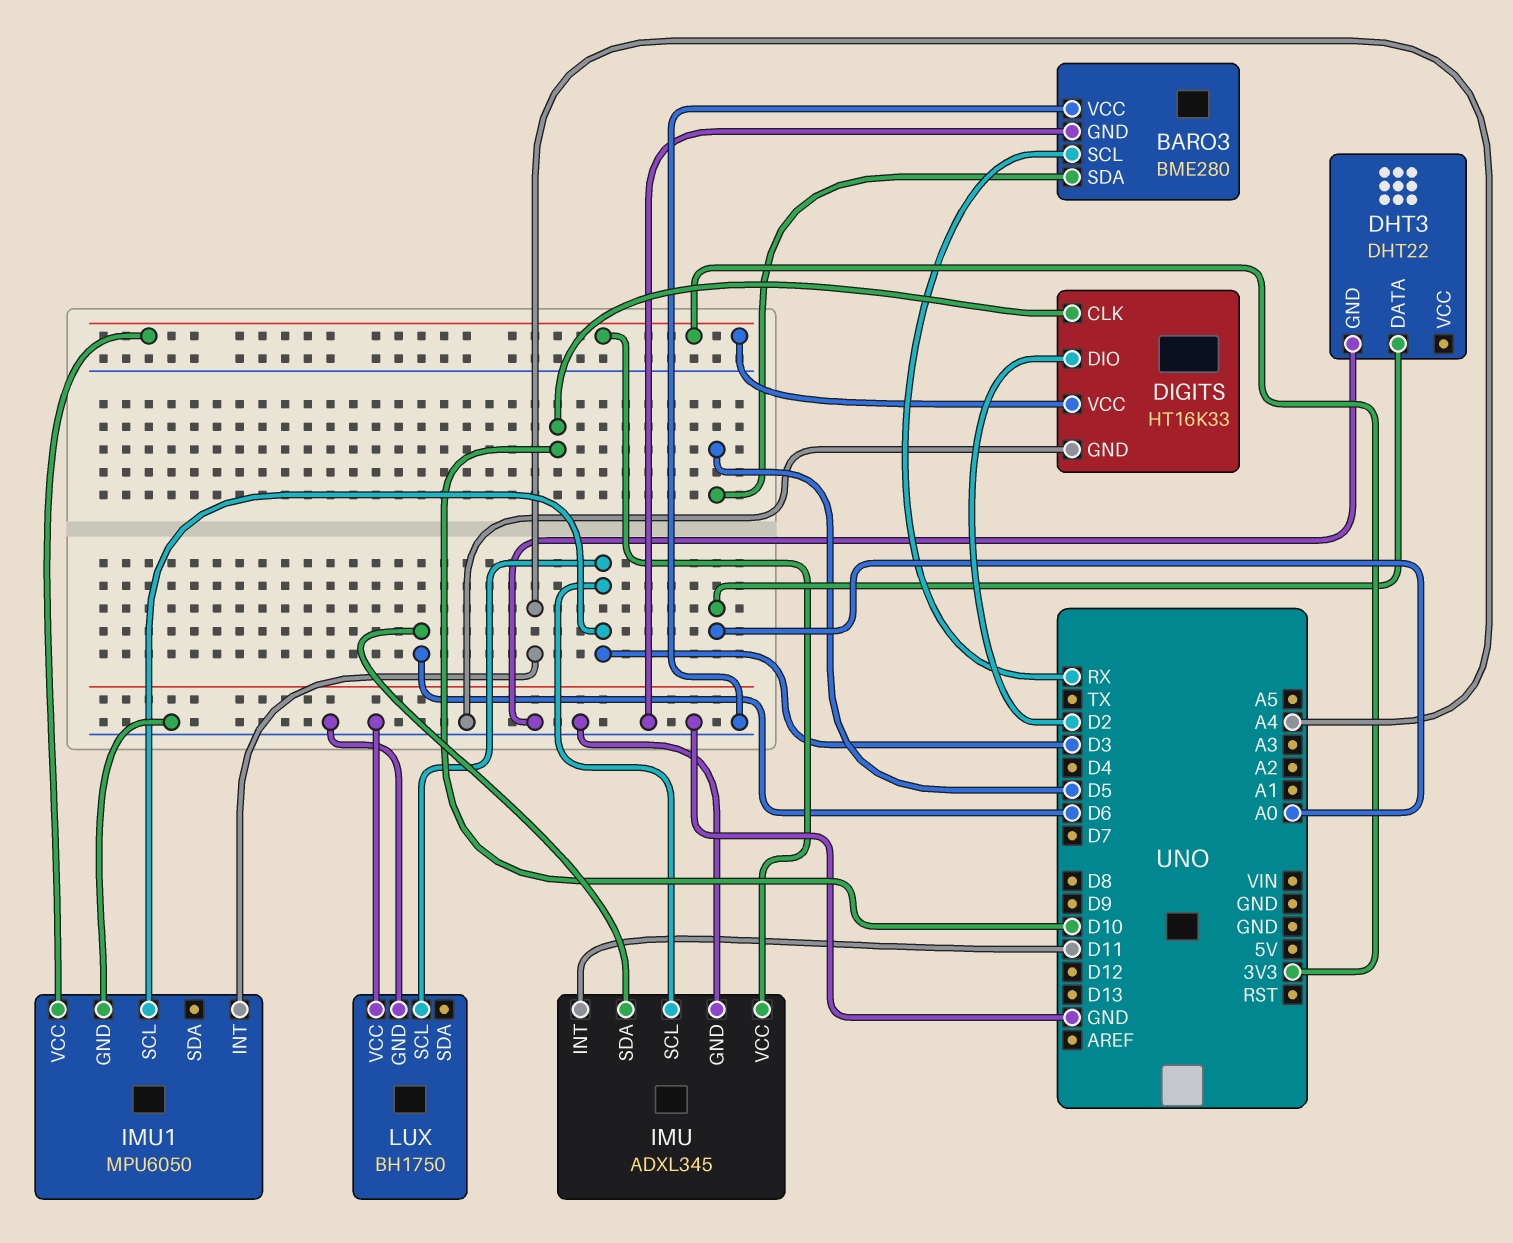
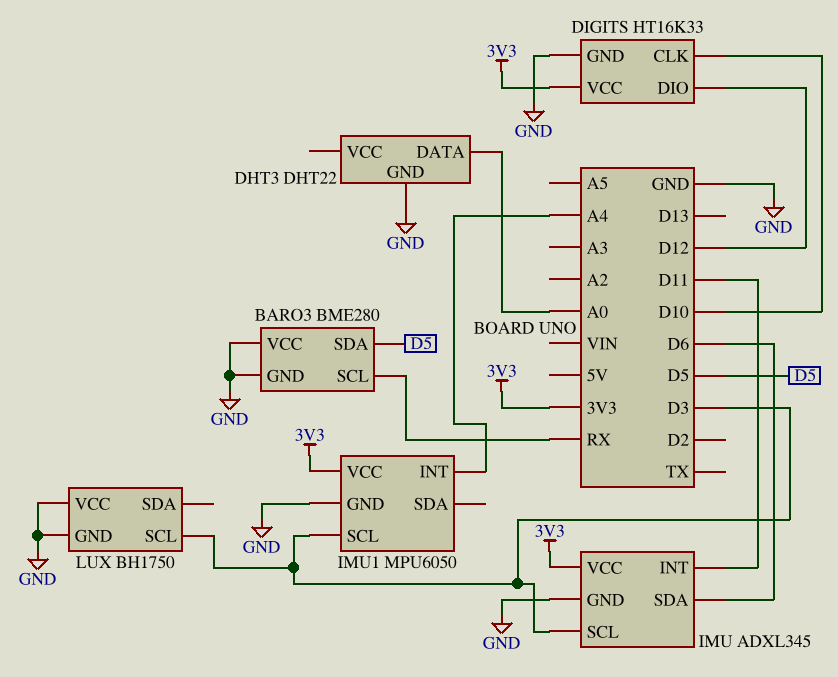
DIGITS pin DIO: D2 -> D12

